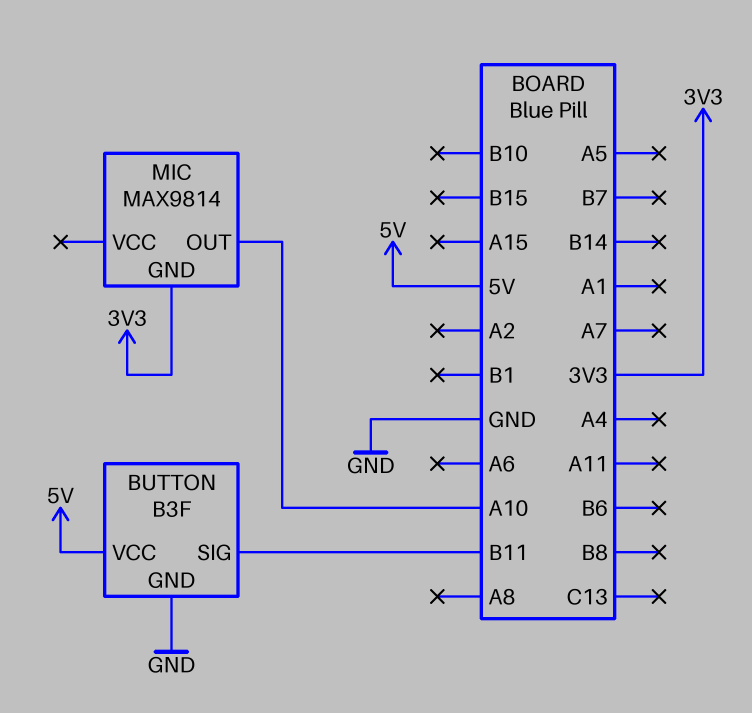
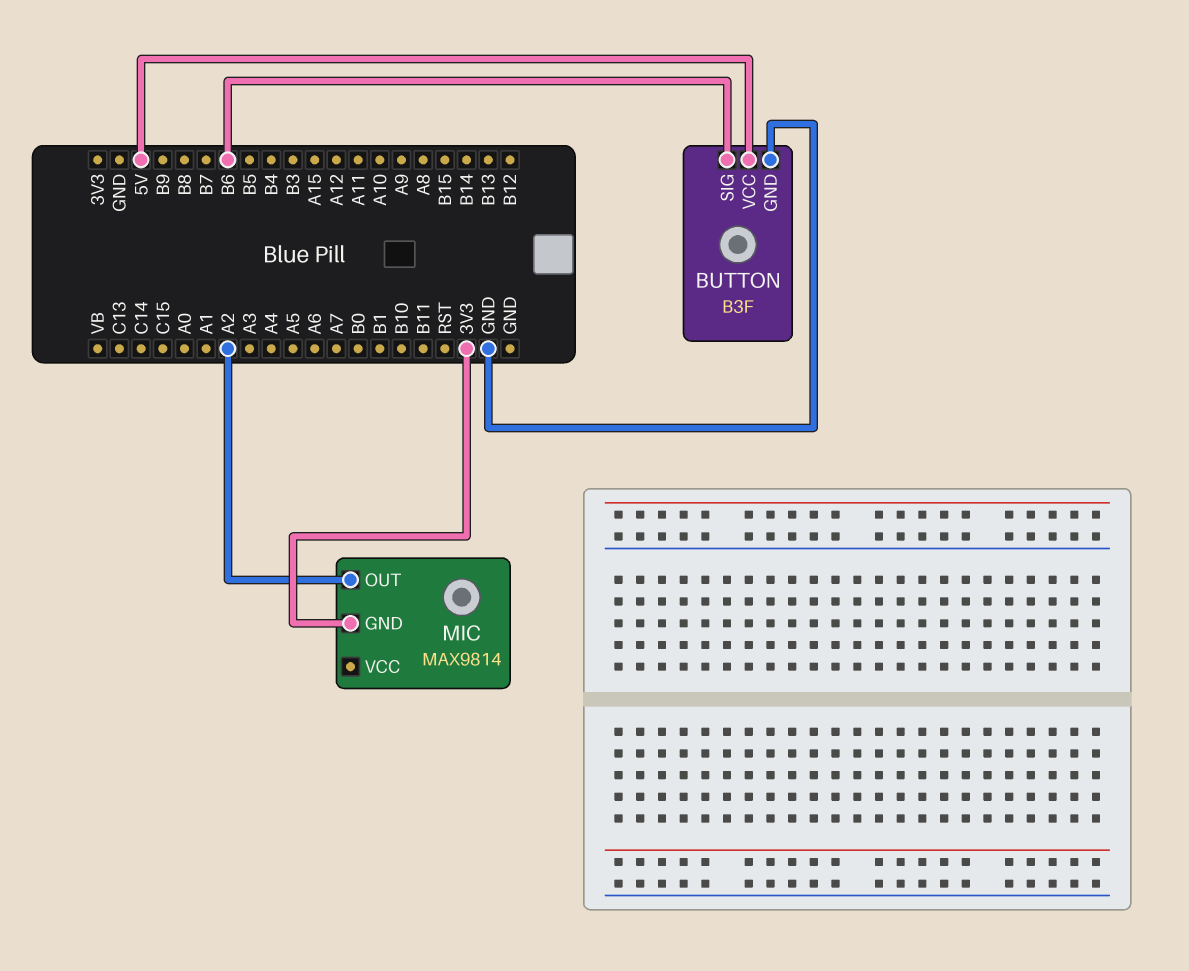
BUTTON pin SIG: B11 -> B6
MIC pin OUT: A10 -> A2

